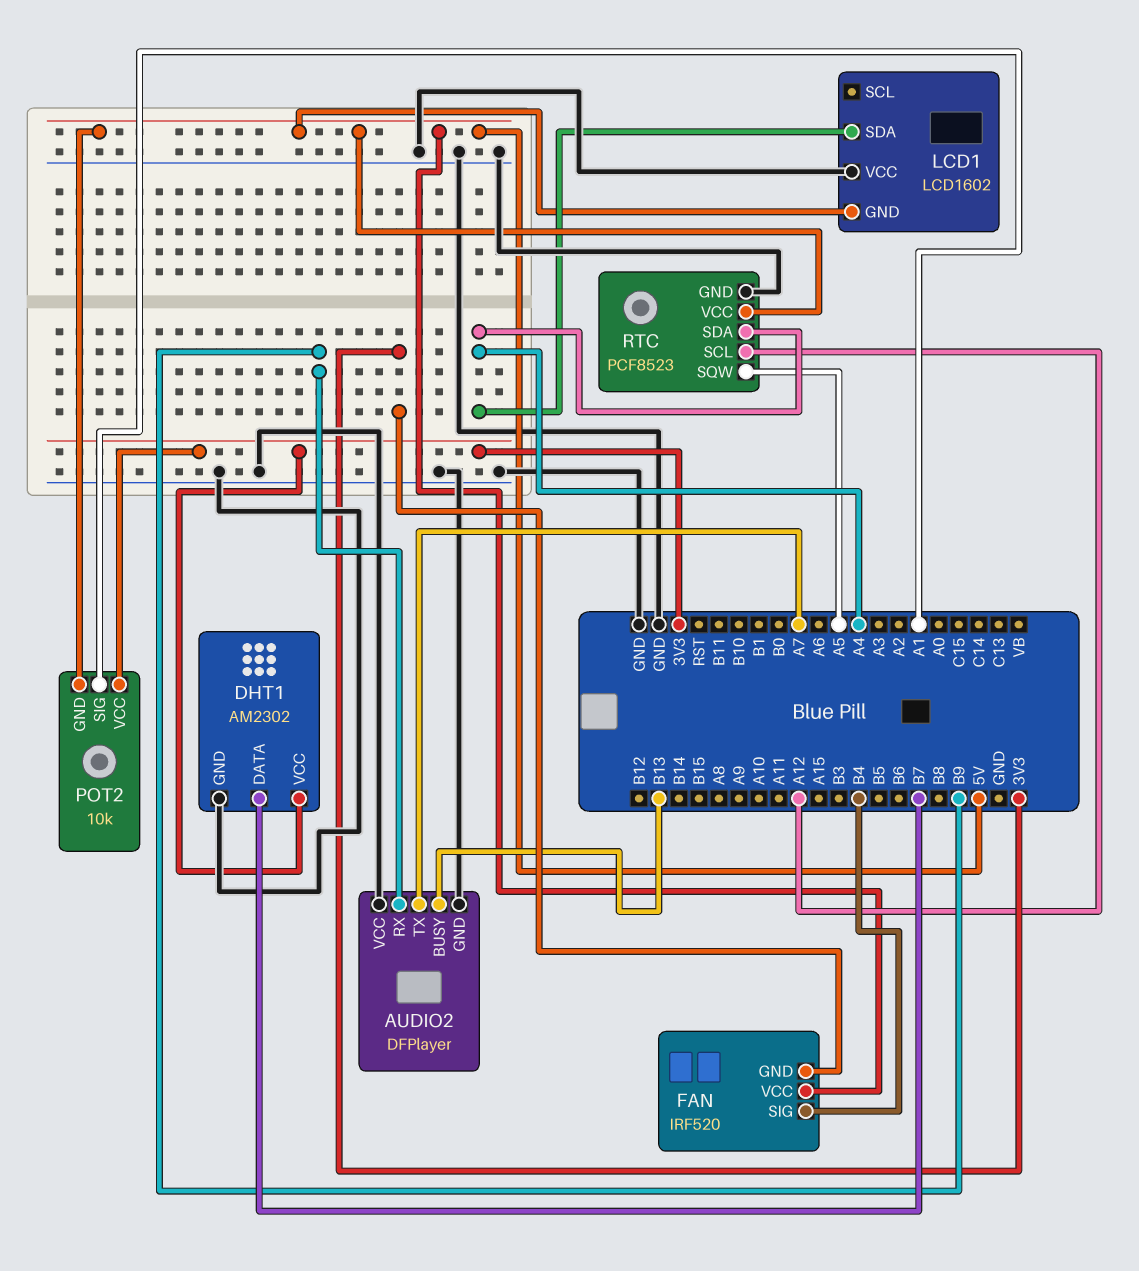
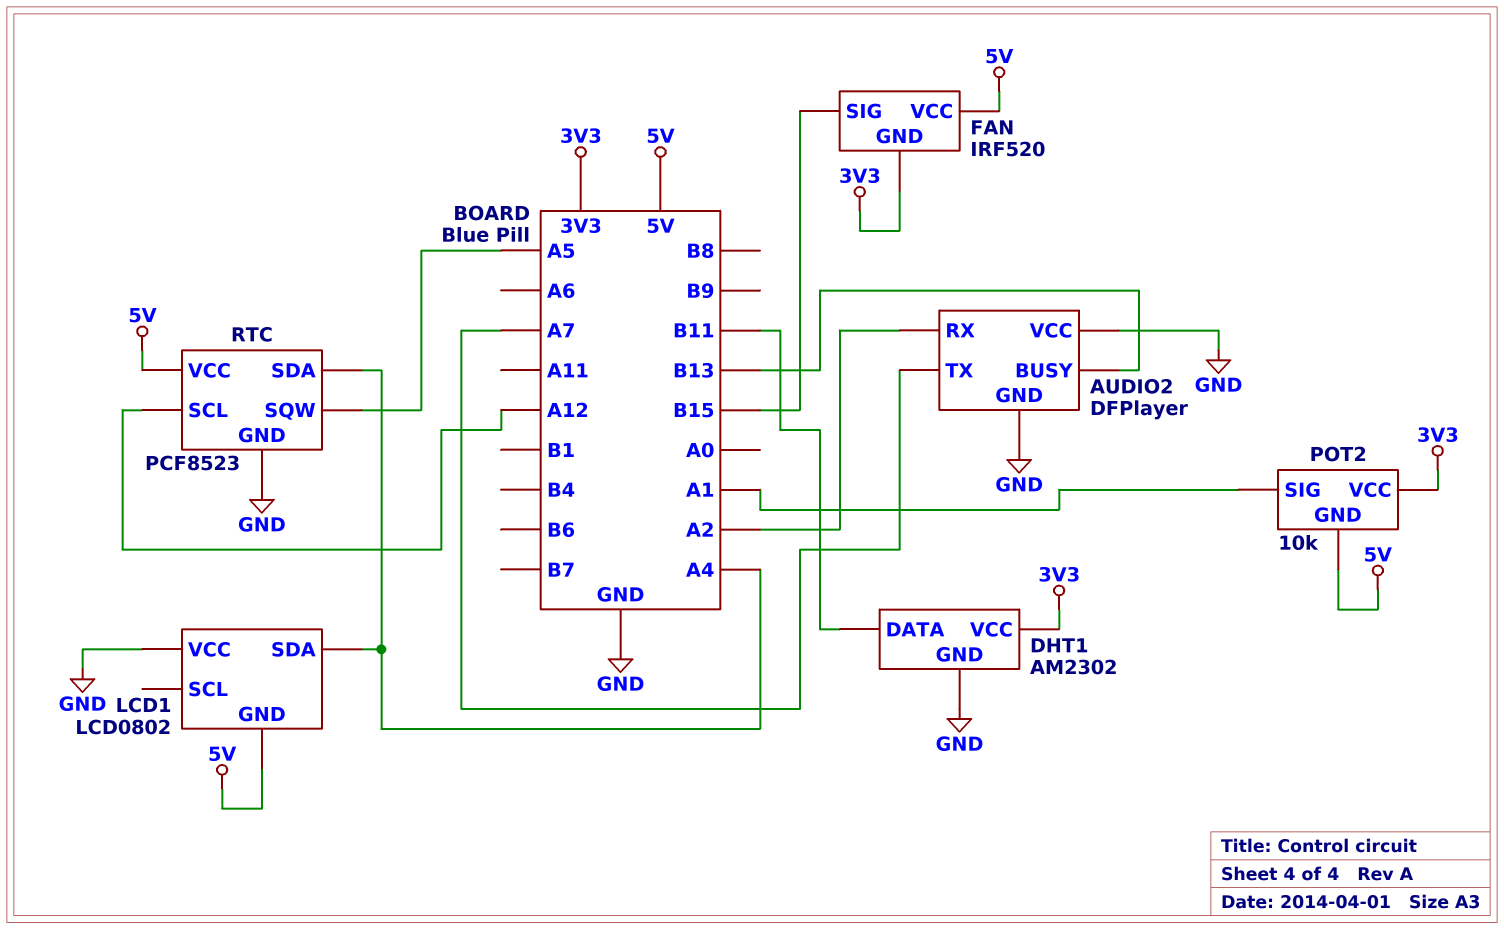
AUDIO2 pin RX: B9 -> A2
DHT1 pin DATA: B7 -> B11
FAN pin SIG: B4 -> B15
LCD1: LCD1602 -> LCD0802

